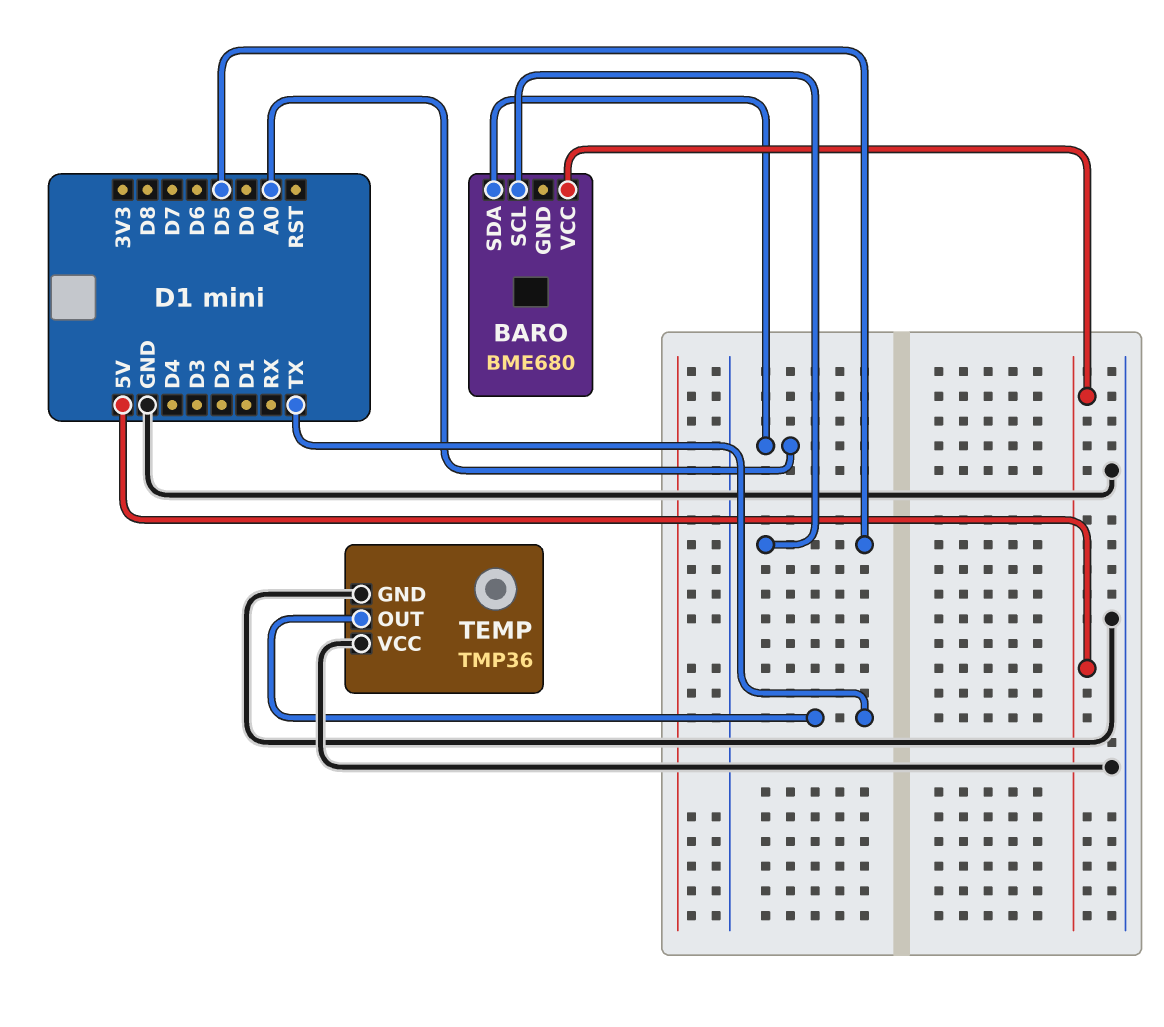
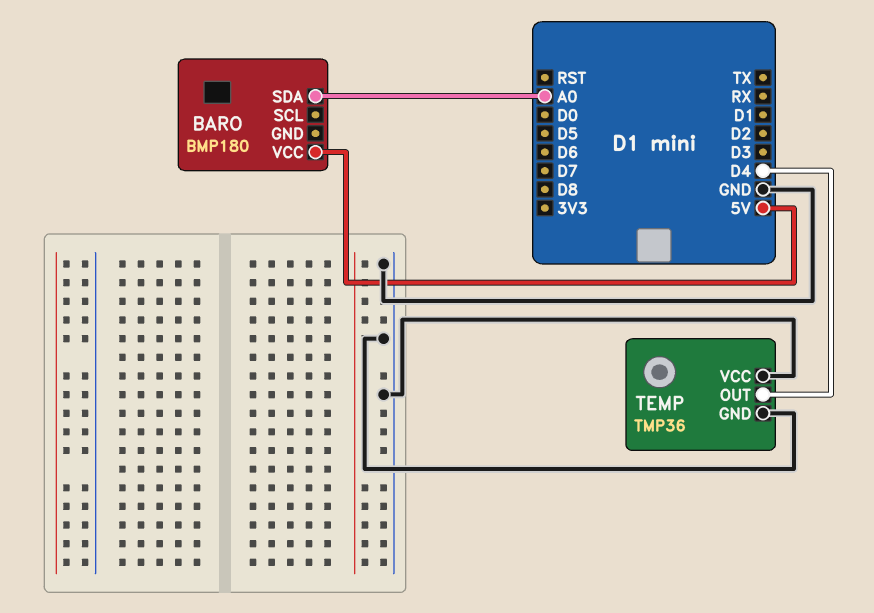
BARO: BME680 -> BMP180
BARO pin SCL: D5 -> none
TEMP pin OUT: TX -> D4

